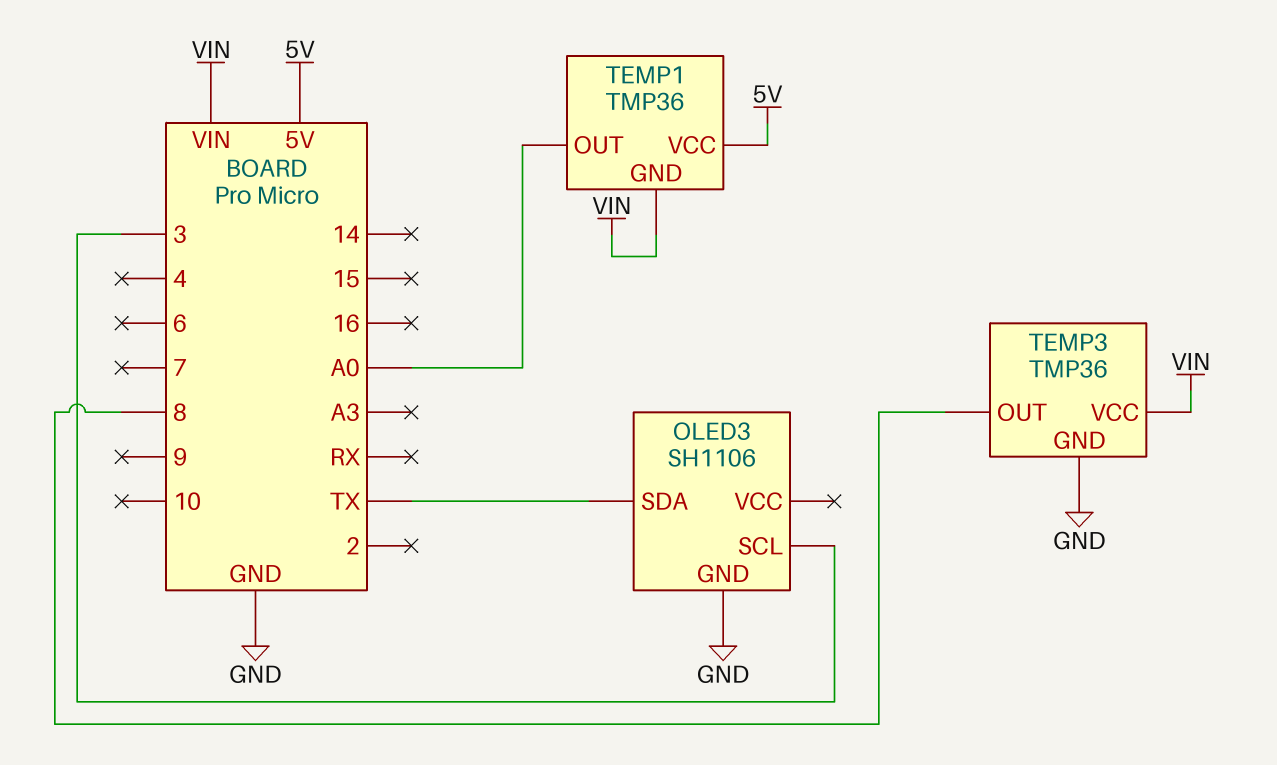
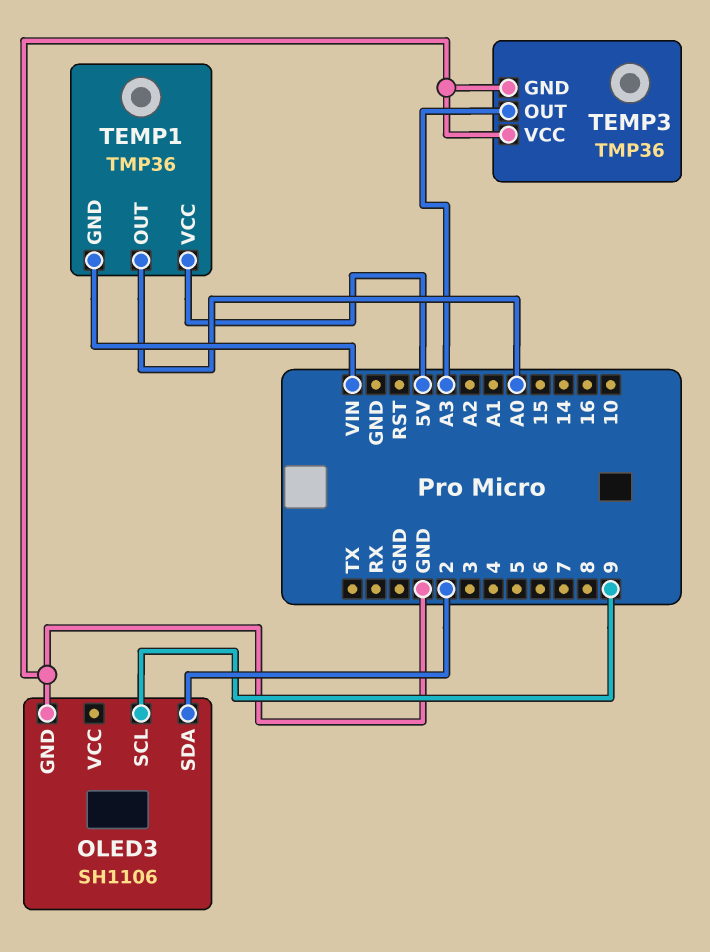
OLED3 pin SCL: 3 -> 9
OLED3 pin SDA: TX -> 2
TEMP3 pin OUT: 8 -> A3
TEMP3 pin VCC: VIN -> GND

